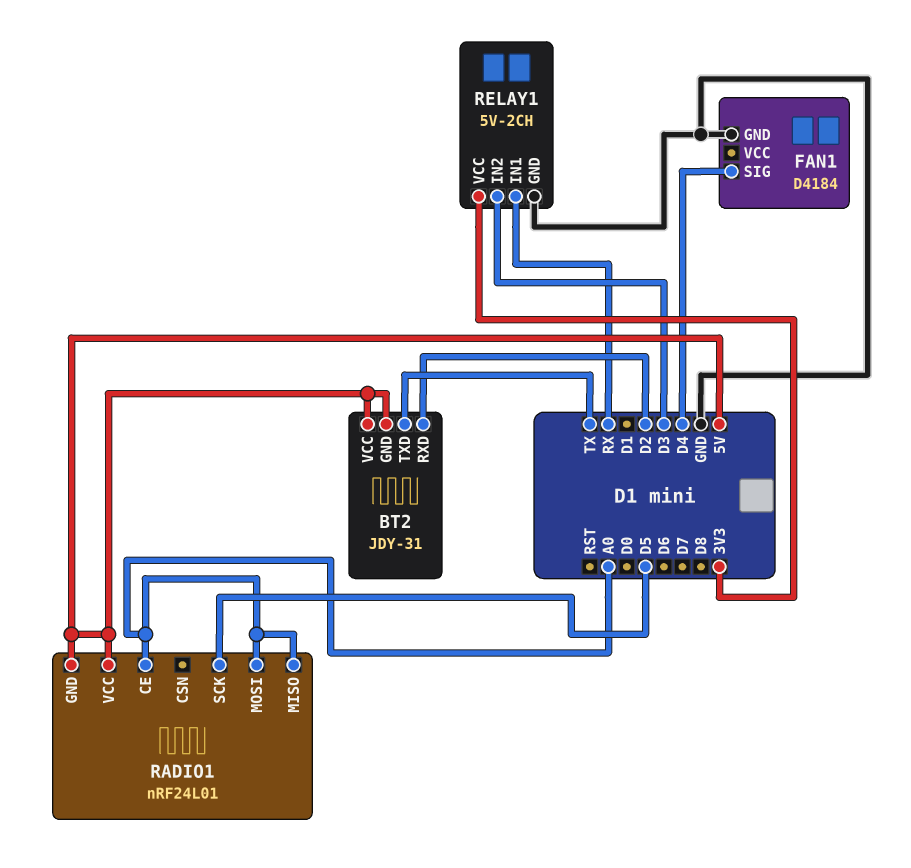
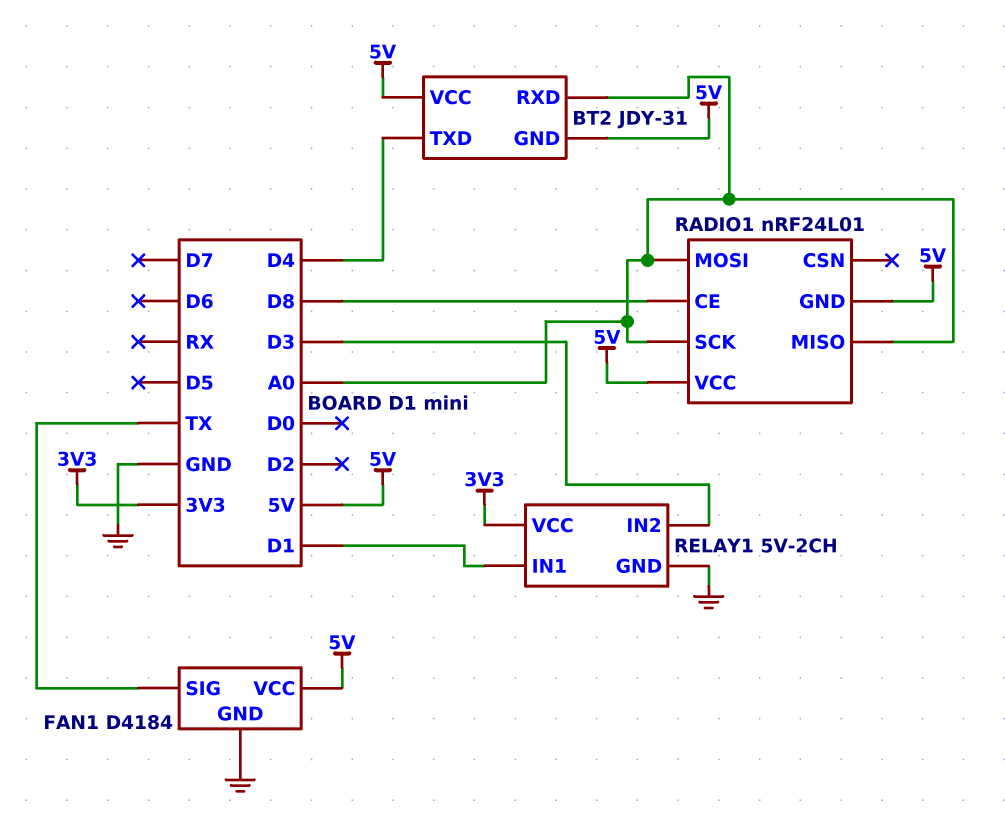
BT2 pin RXD: D2 -> A0
BT2 pin TXD: TX -> D4
FAN1 pin SIG: D4 -> TX
FAN1 pin VCC: none -> 5V
RADIO1 pin CE: A0 -> D8
RADIO1 pin SCK: D5 -> A0
RELAY1 pin IN1: RX -> D1

